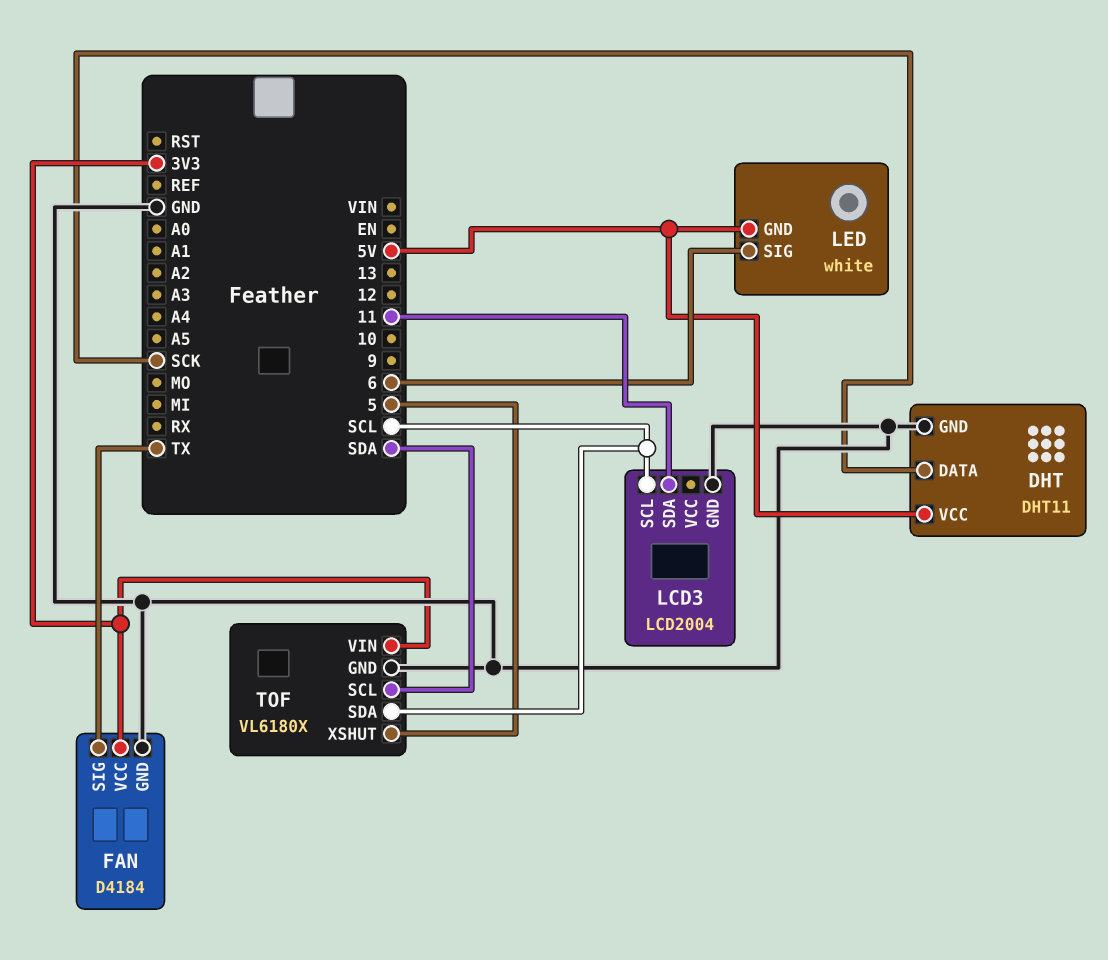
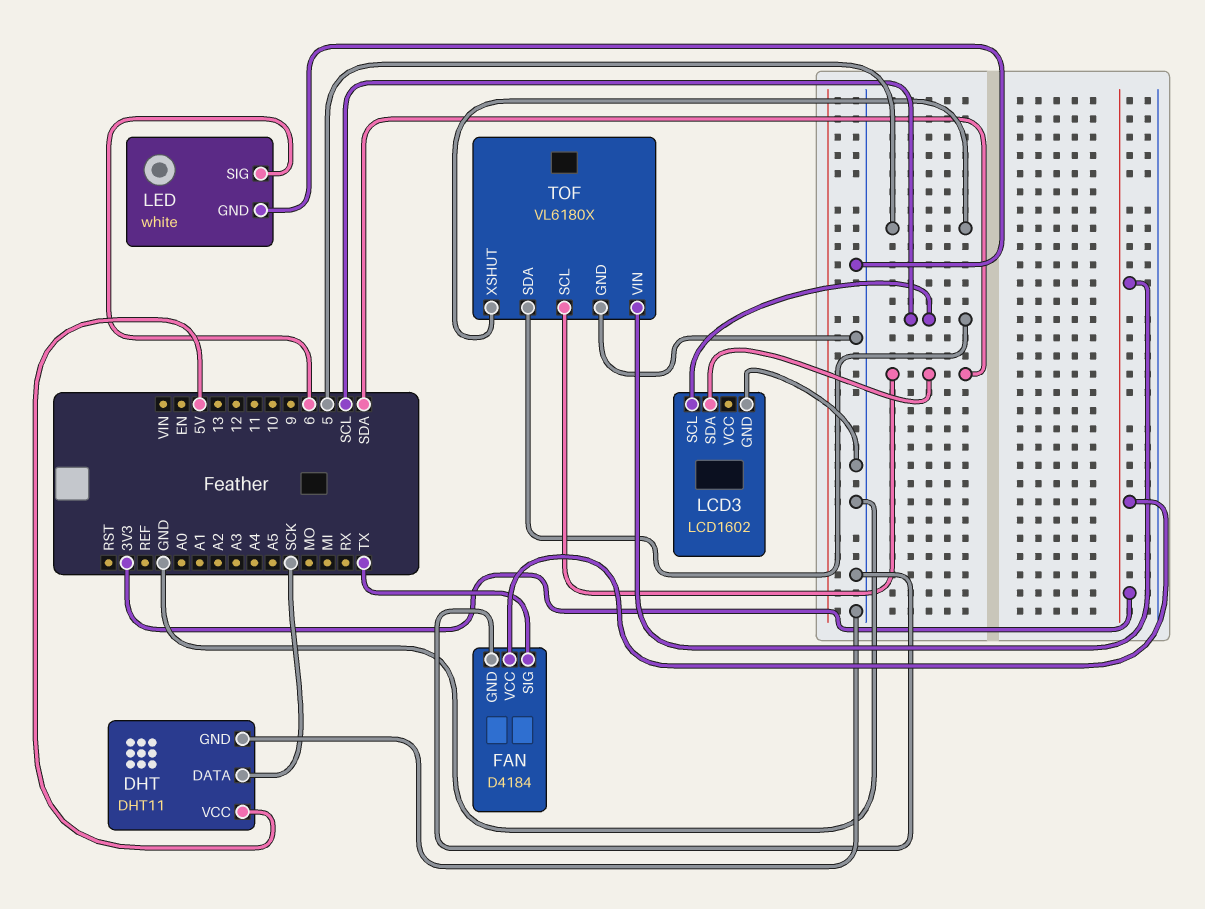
LCD3: LCD2004 -> LCD1602
LCD3 pin SDA: 11 -> SDA
LED pin GND: 5V -> GND

